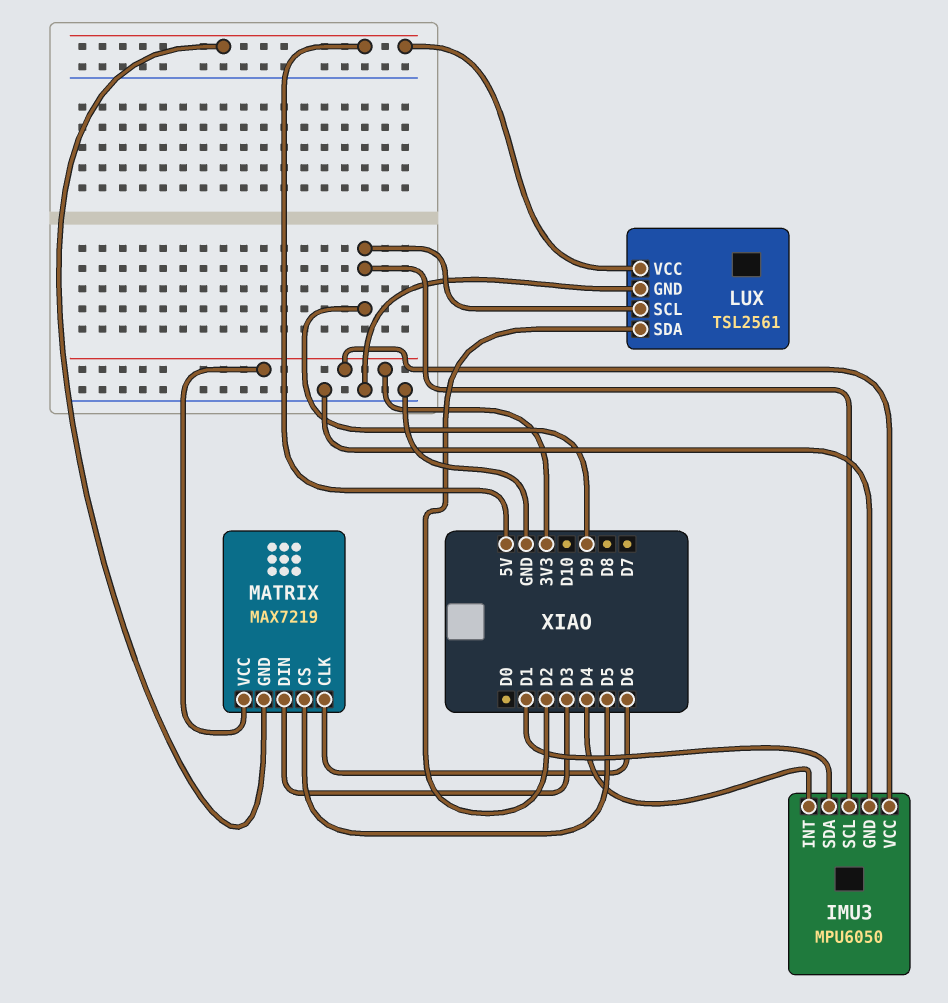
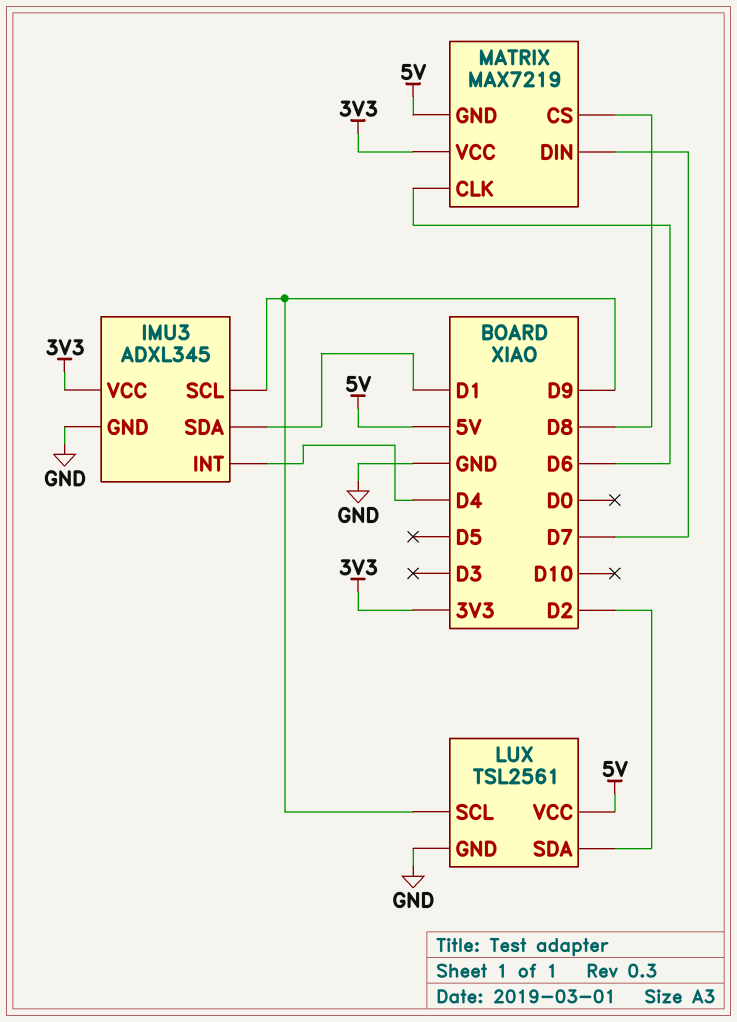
IMU3: MPU6050 -> ADXL345
MATRIX pin CS: D5 -> D8
MATRIX pin DIN: D3 -> D7

